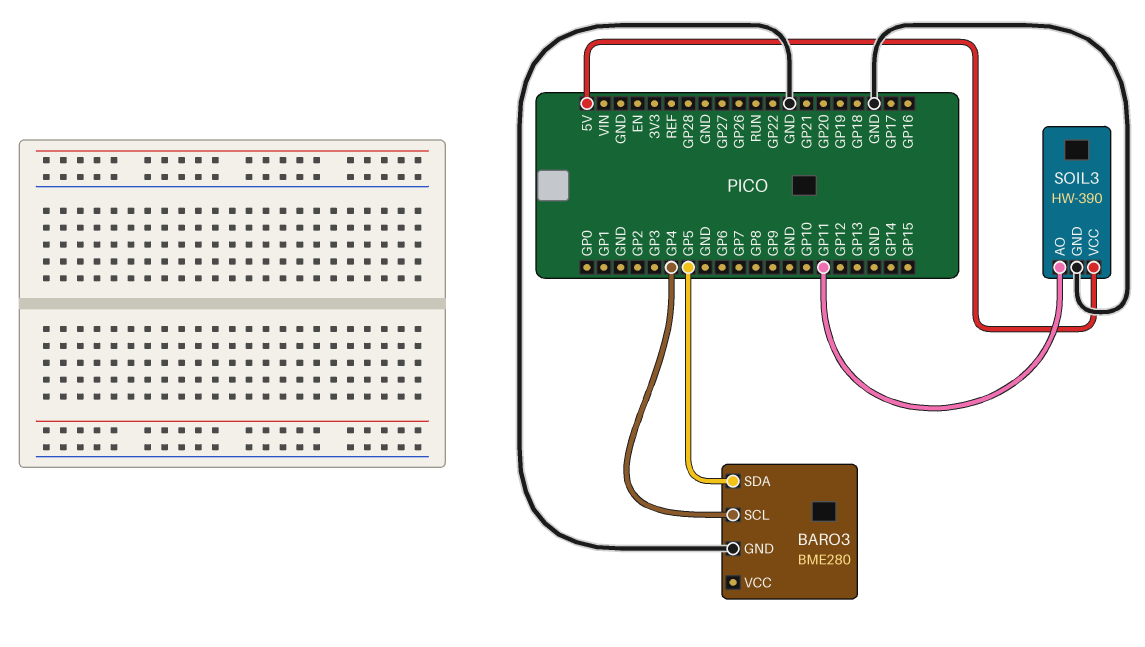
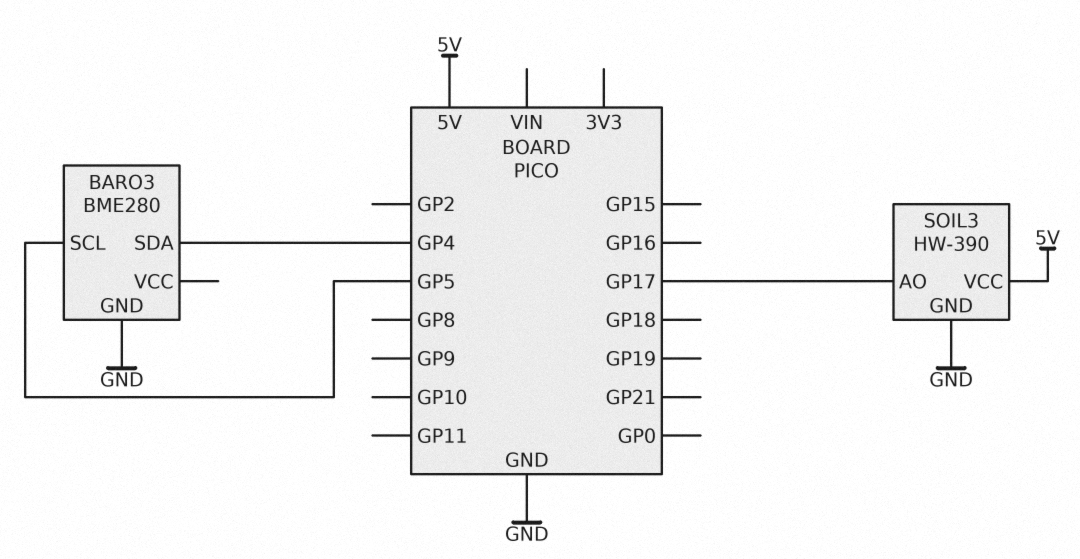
BARO3 pin SCL: GP4 -> GP5
BARO3 pin SDA: GP5 -> GP4
SOIL3 pin AO: GP11 -> GP17

